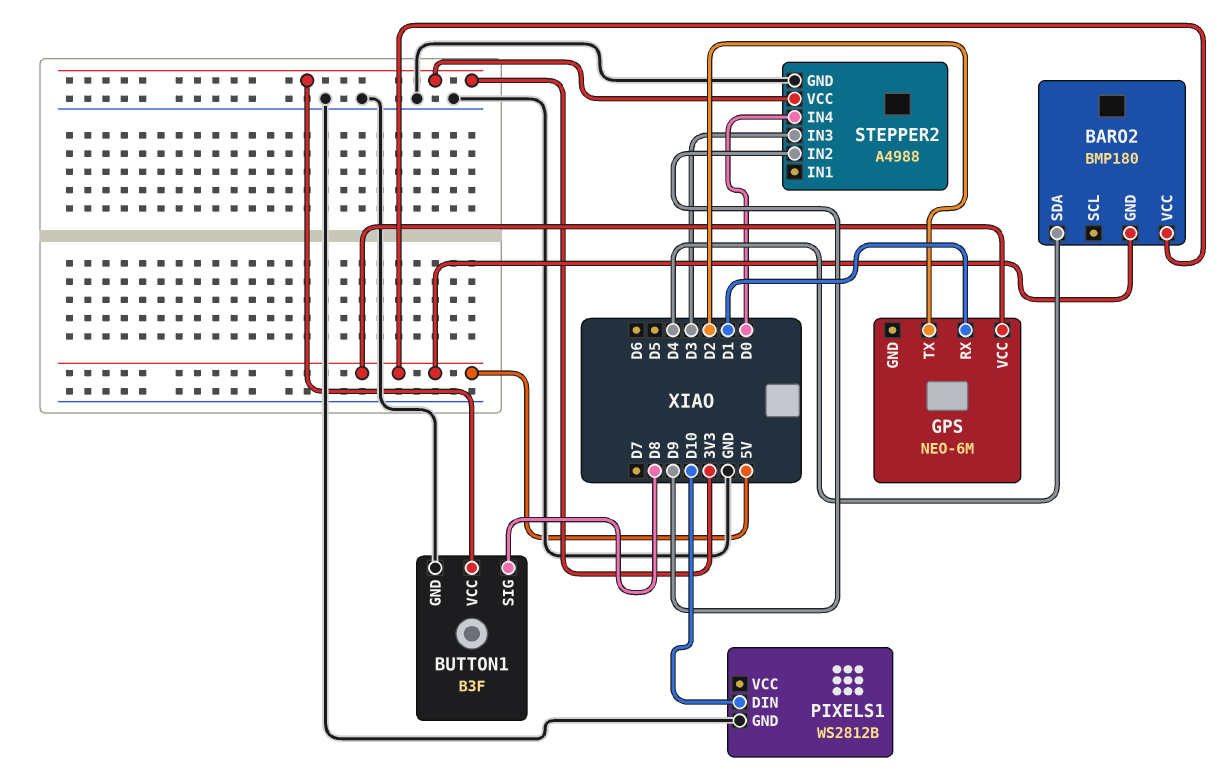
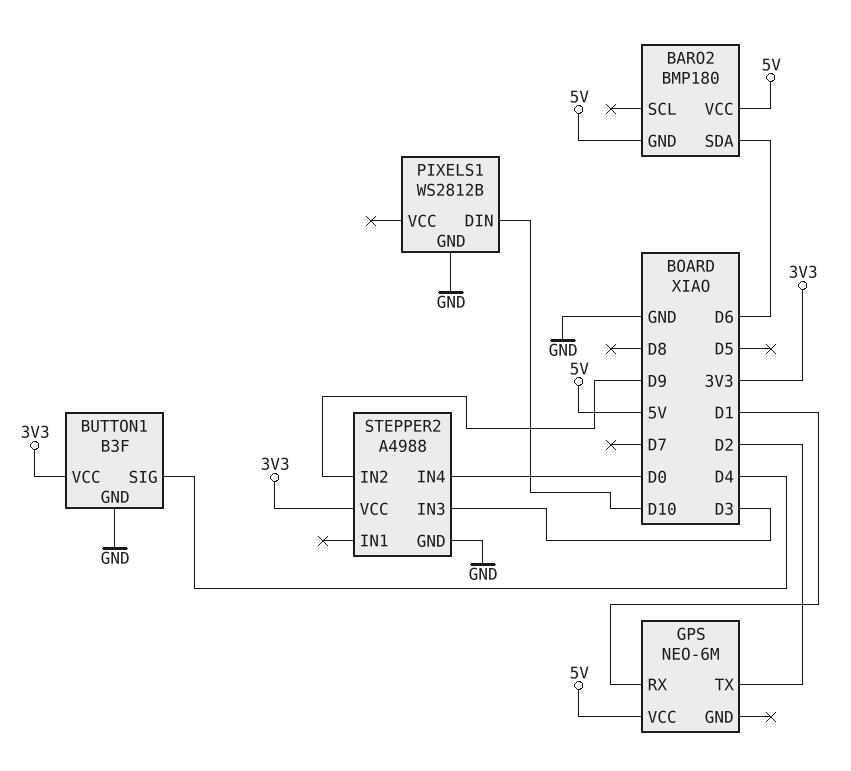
BARO2 pin SDA: D4 -> D6
BUTTON1 pin SIG: D8 -> D4

